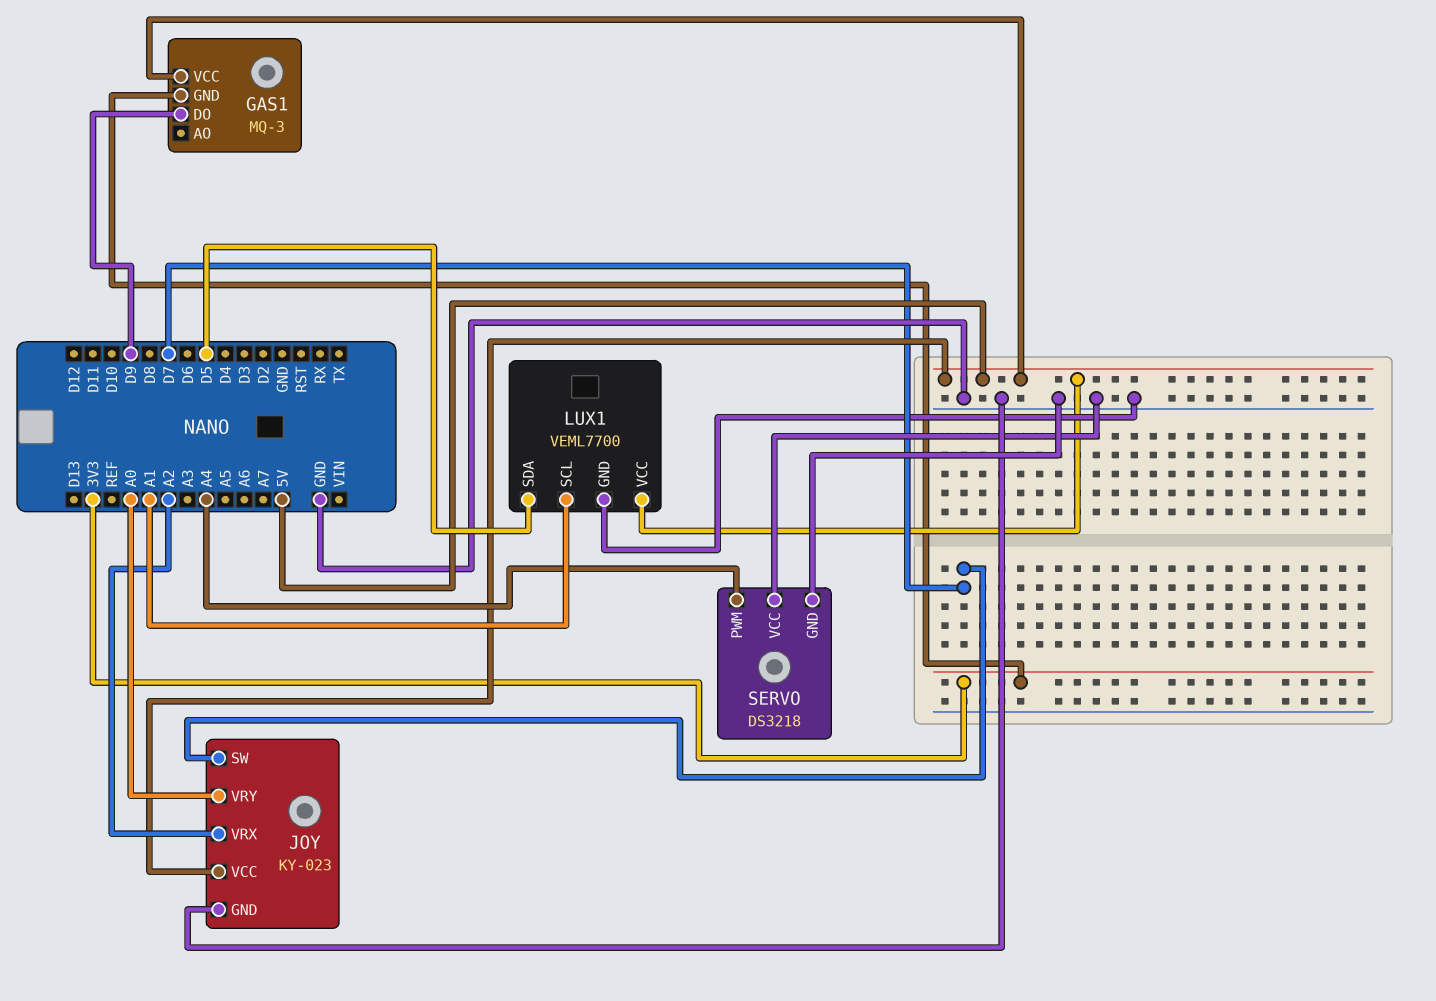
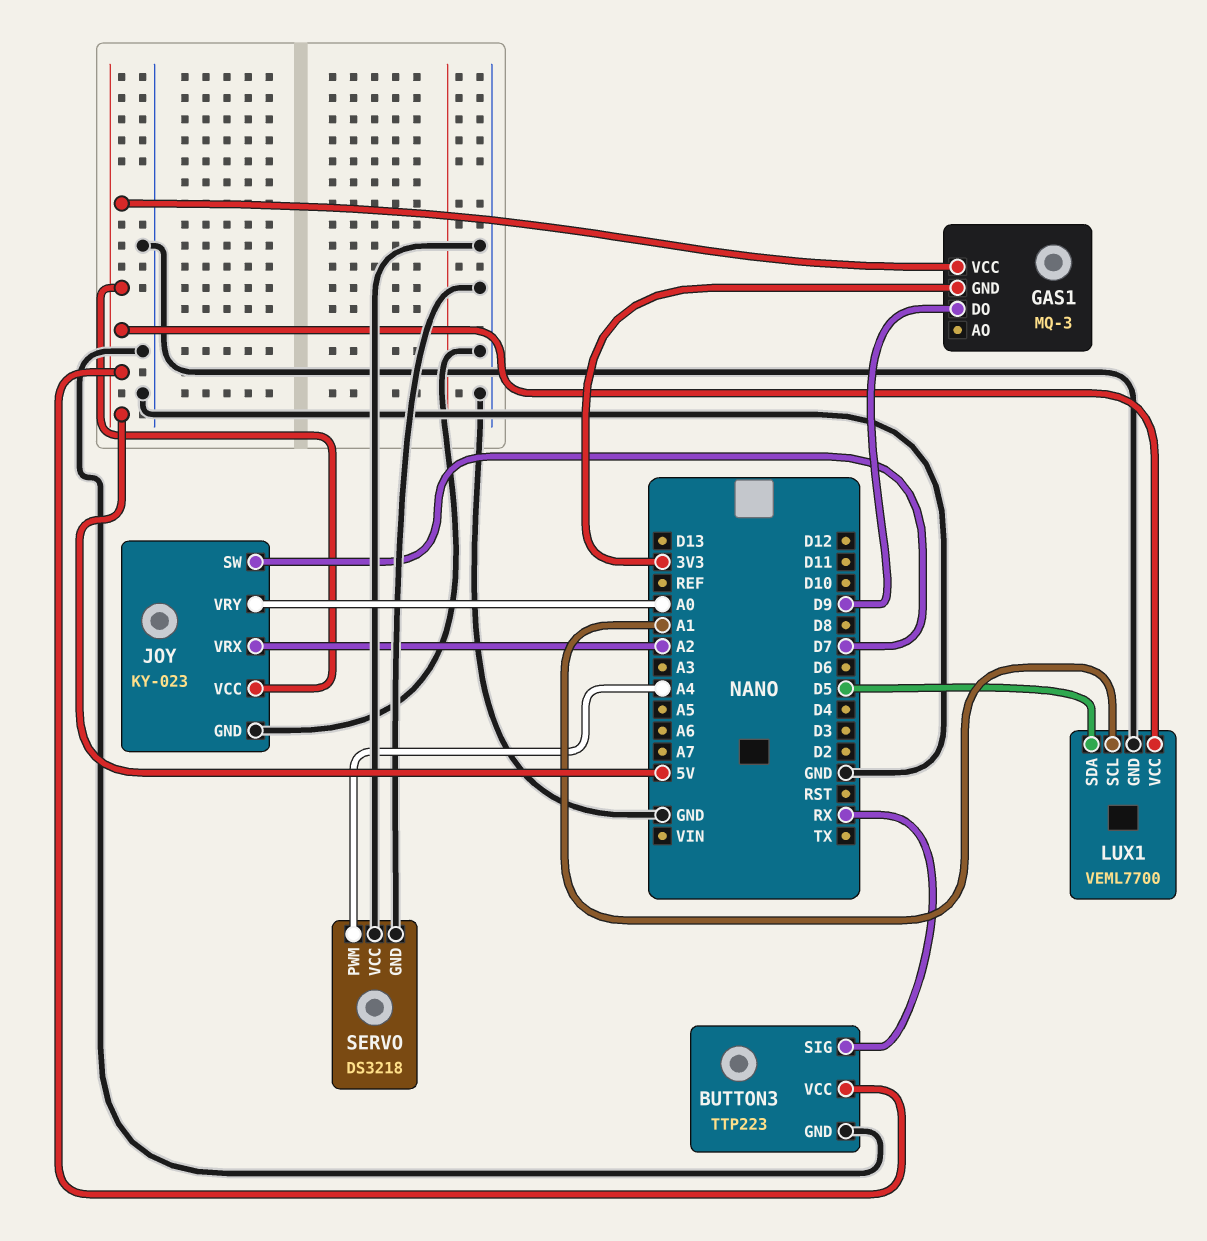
BUTTON3: none -> TTP223
BUTTON3 pin GND: none -> GND
BUTTON3 pin SIG: none -> RX
BUTTON3 pin VCC: none -> 5V

